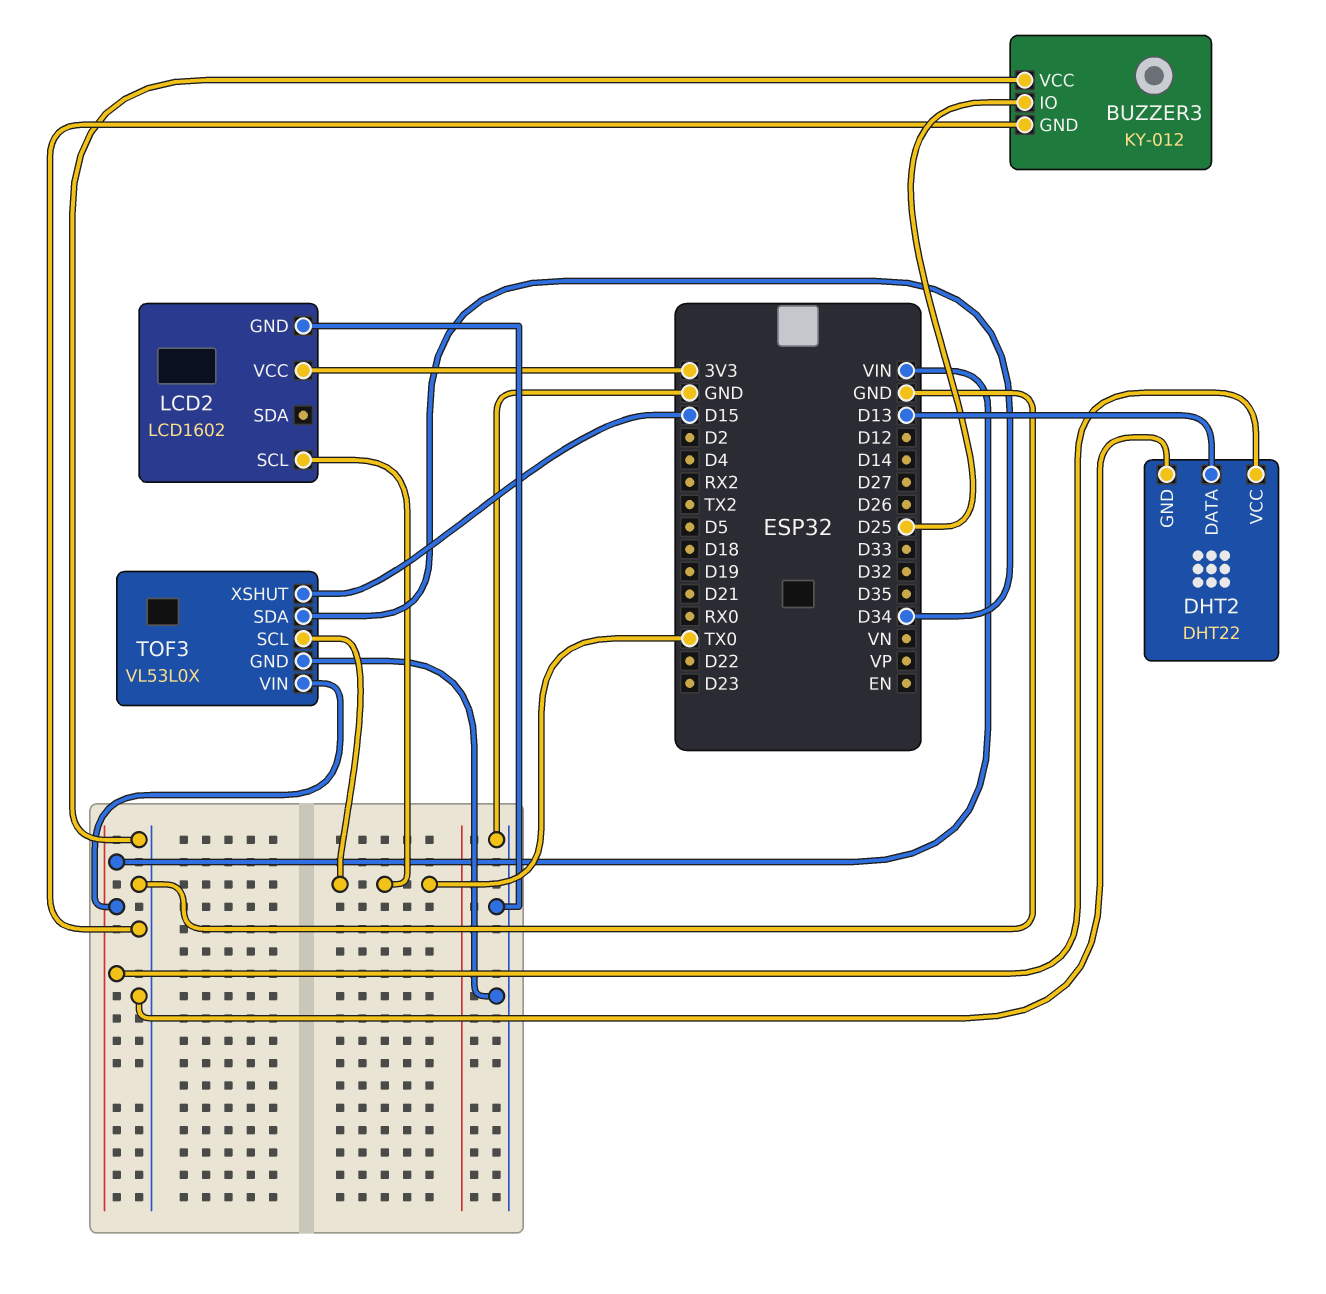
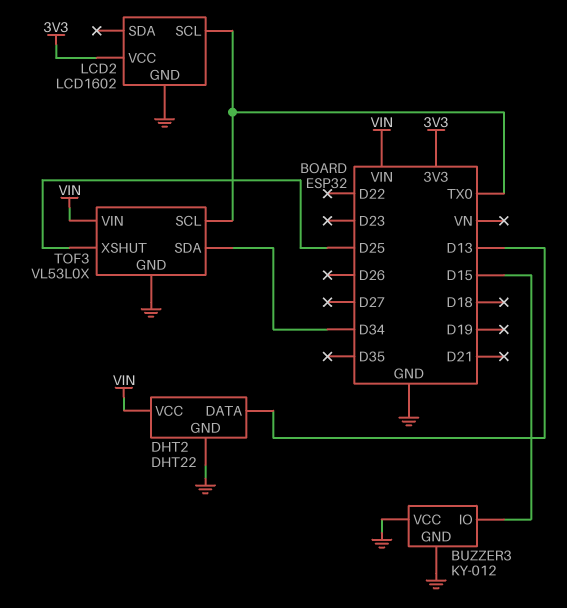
BUZZER3 pin IO: D25 -> D15
TOF3 pin XSHUT: D15 -> D25

